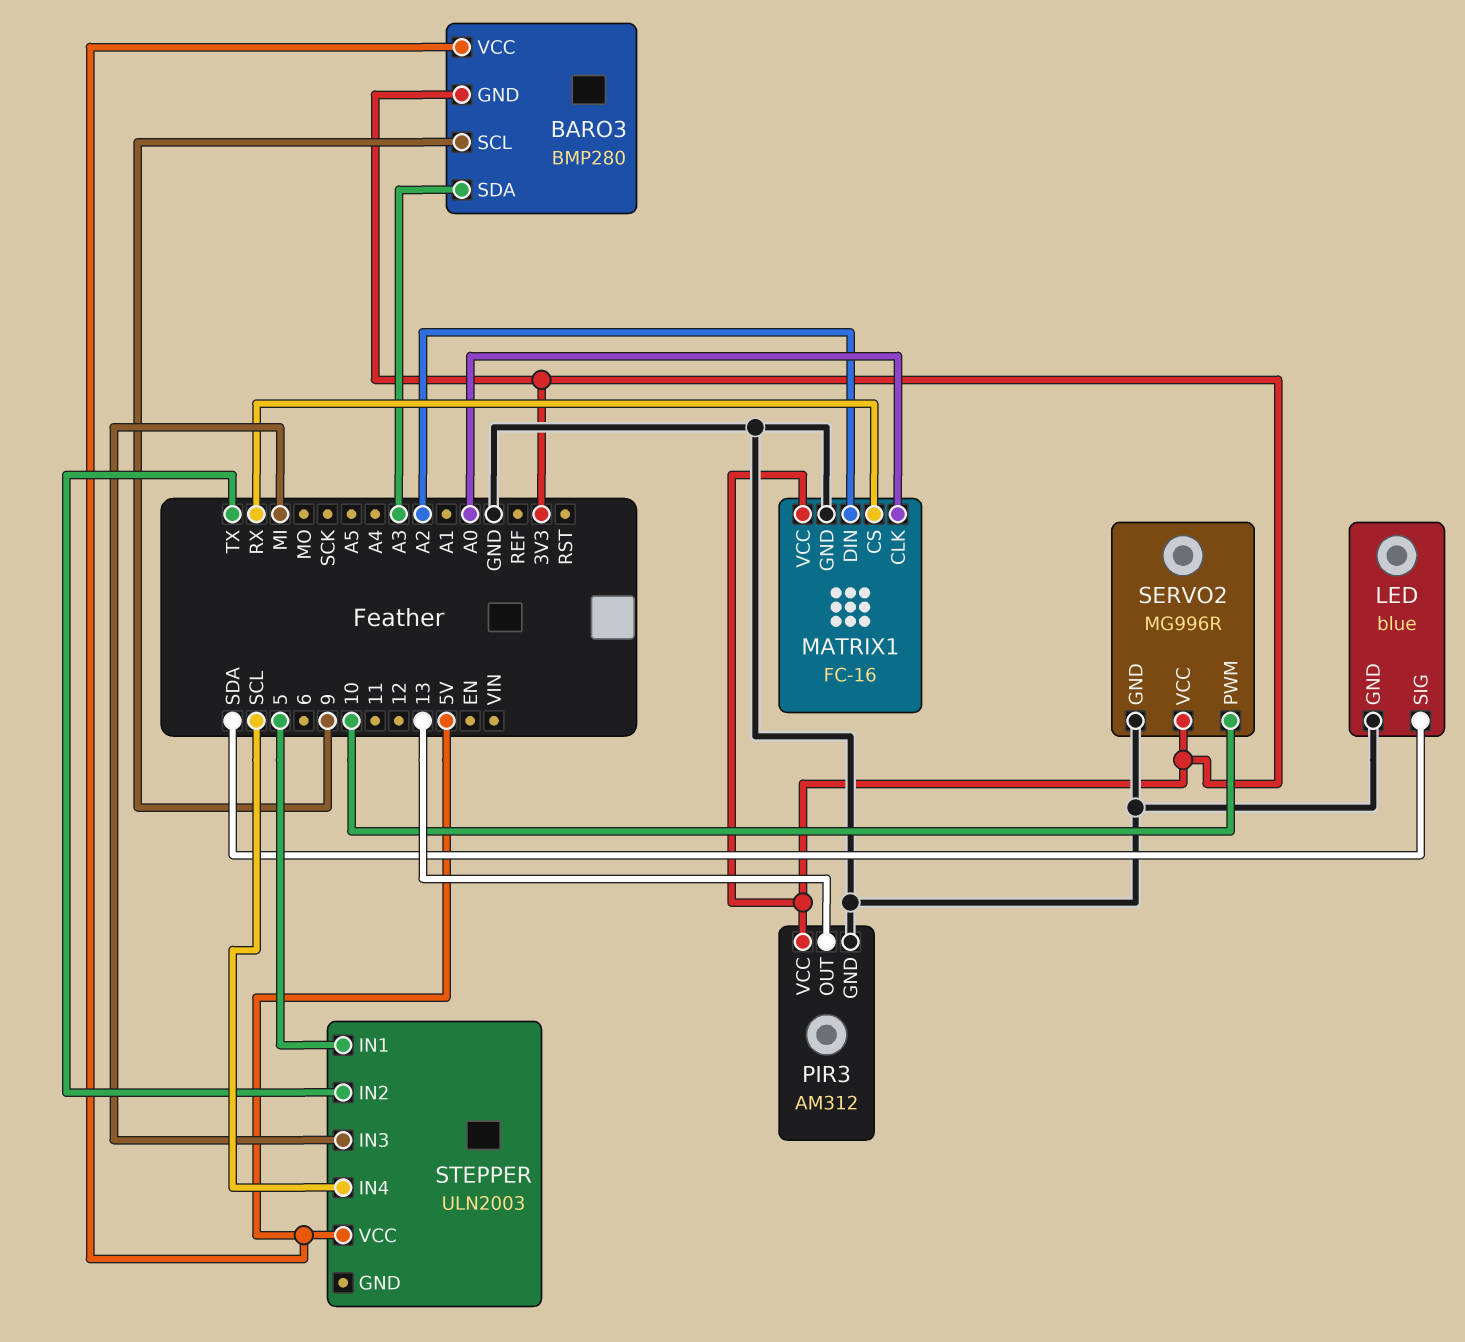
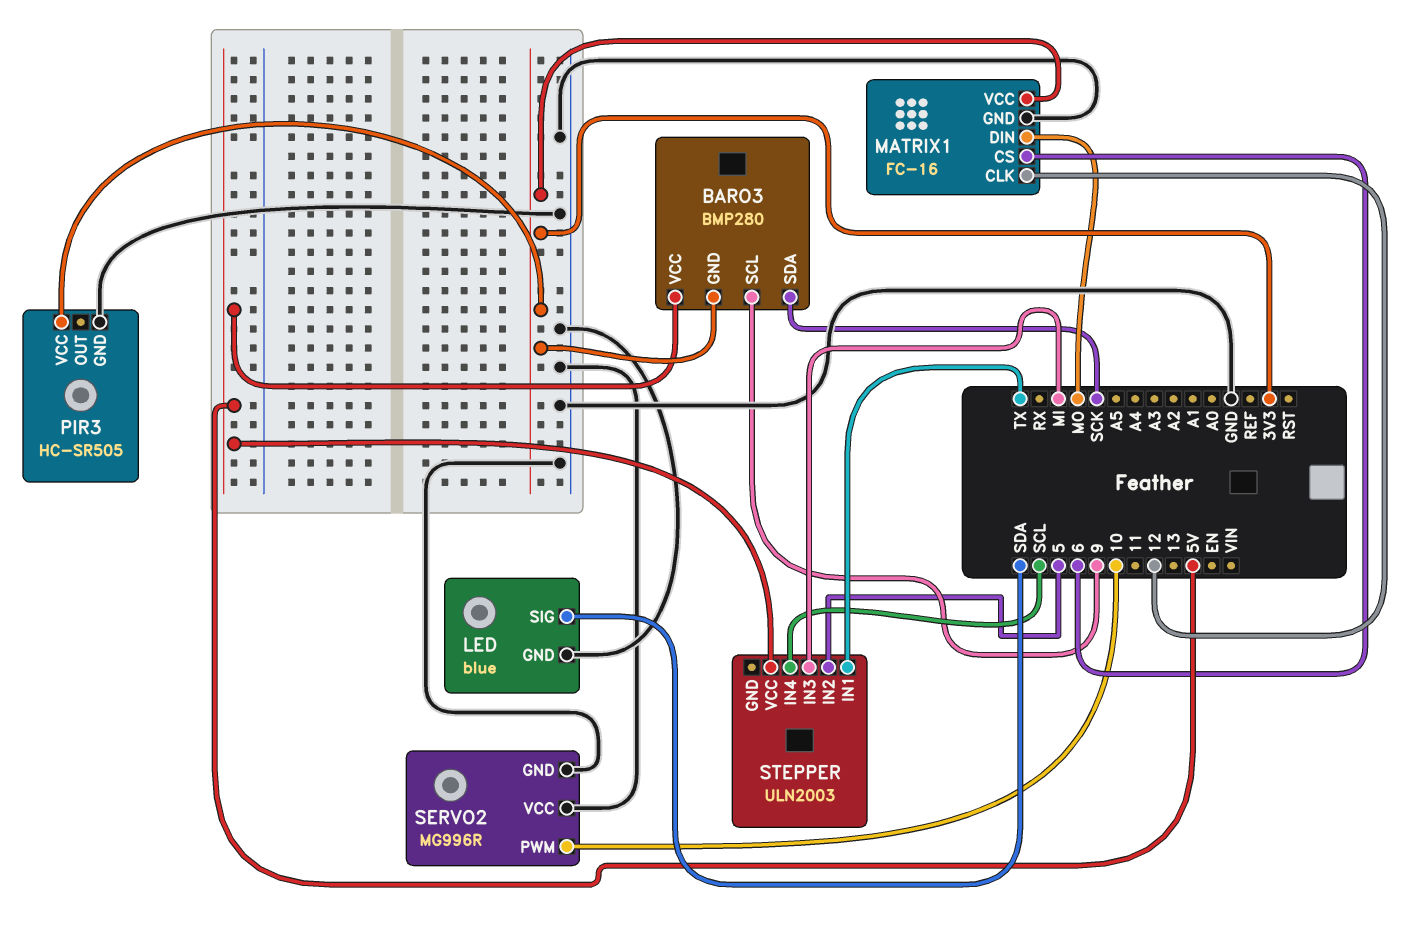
BARO3 pin SDA: A3 -> SCK
MATRIX1 pin CLK: A0 -> 12
MATRIX1 pin CS: RX -> 6
MATRIX1 pin DIN: A2 -> MO
PIR3: AM312 -> HC-SR505
PIR3 pin OUT: 13 -> none
SERVO2 pin VCC: 3V3 -> GND
STEPPER pin IN1: 5 -> TX
STEPPER pin IN2: TX -> 5

